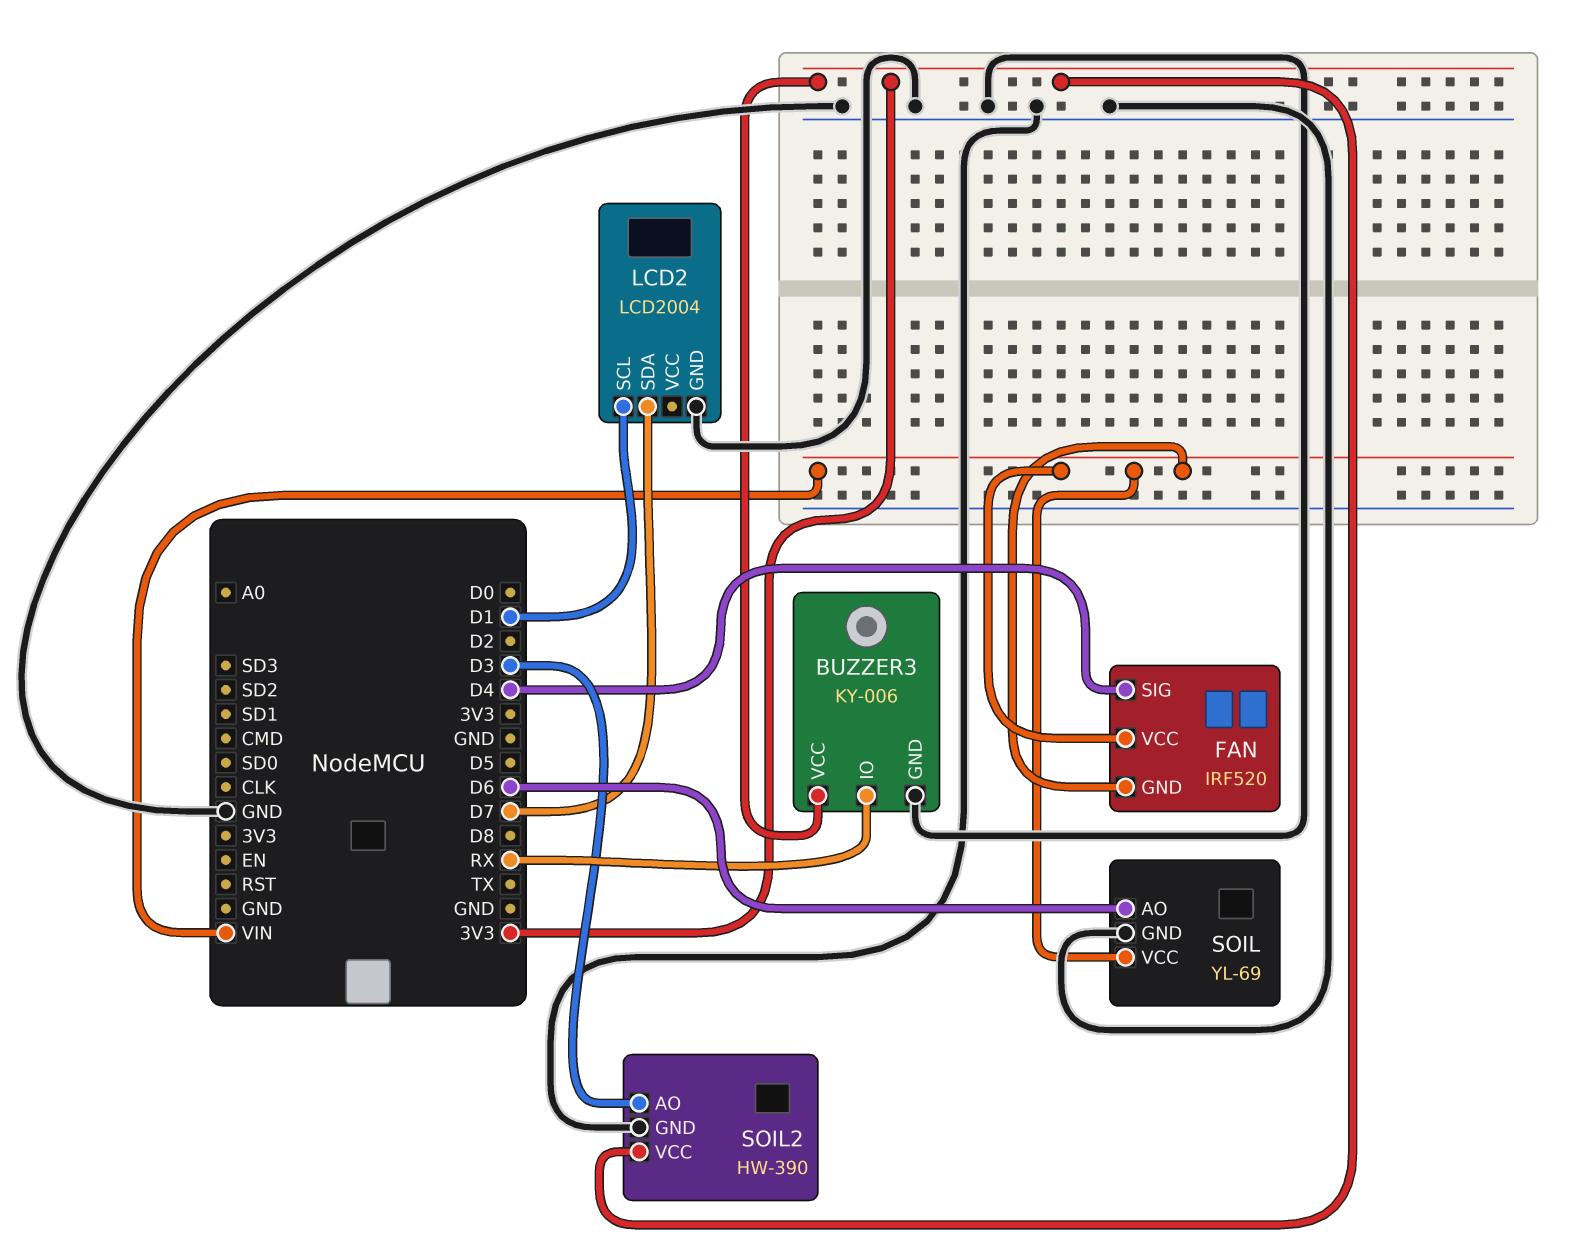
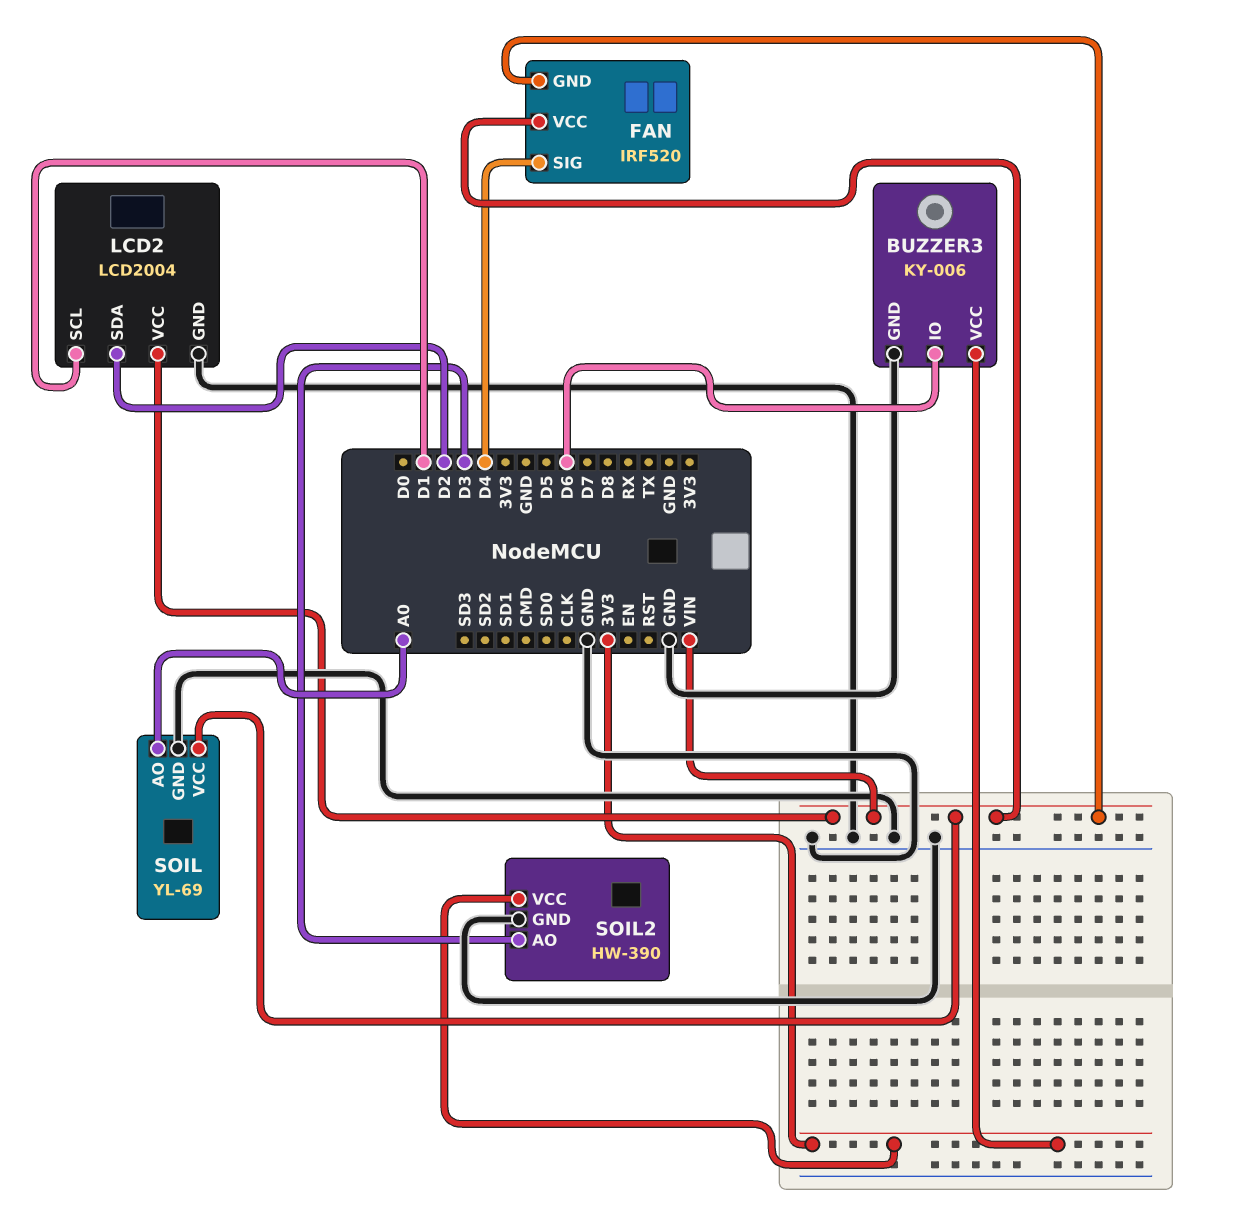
BUZZER3 pin IO: RX -> D6
LCD2 pin SDA: D7 -> D2
LCD2 pin VCC: none -> VIN
SOIL pin AO: D6 -> A0

